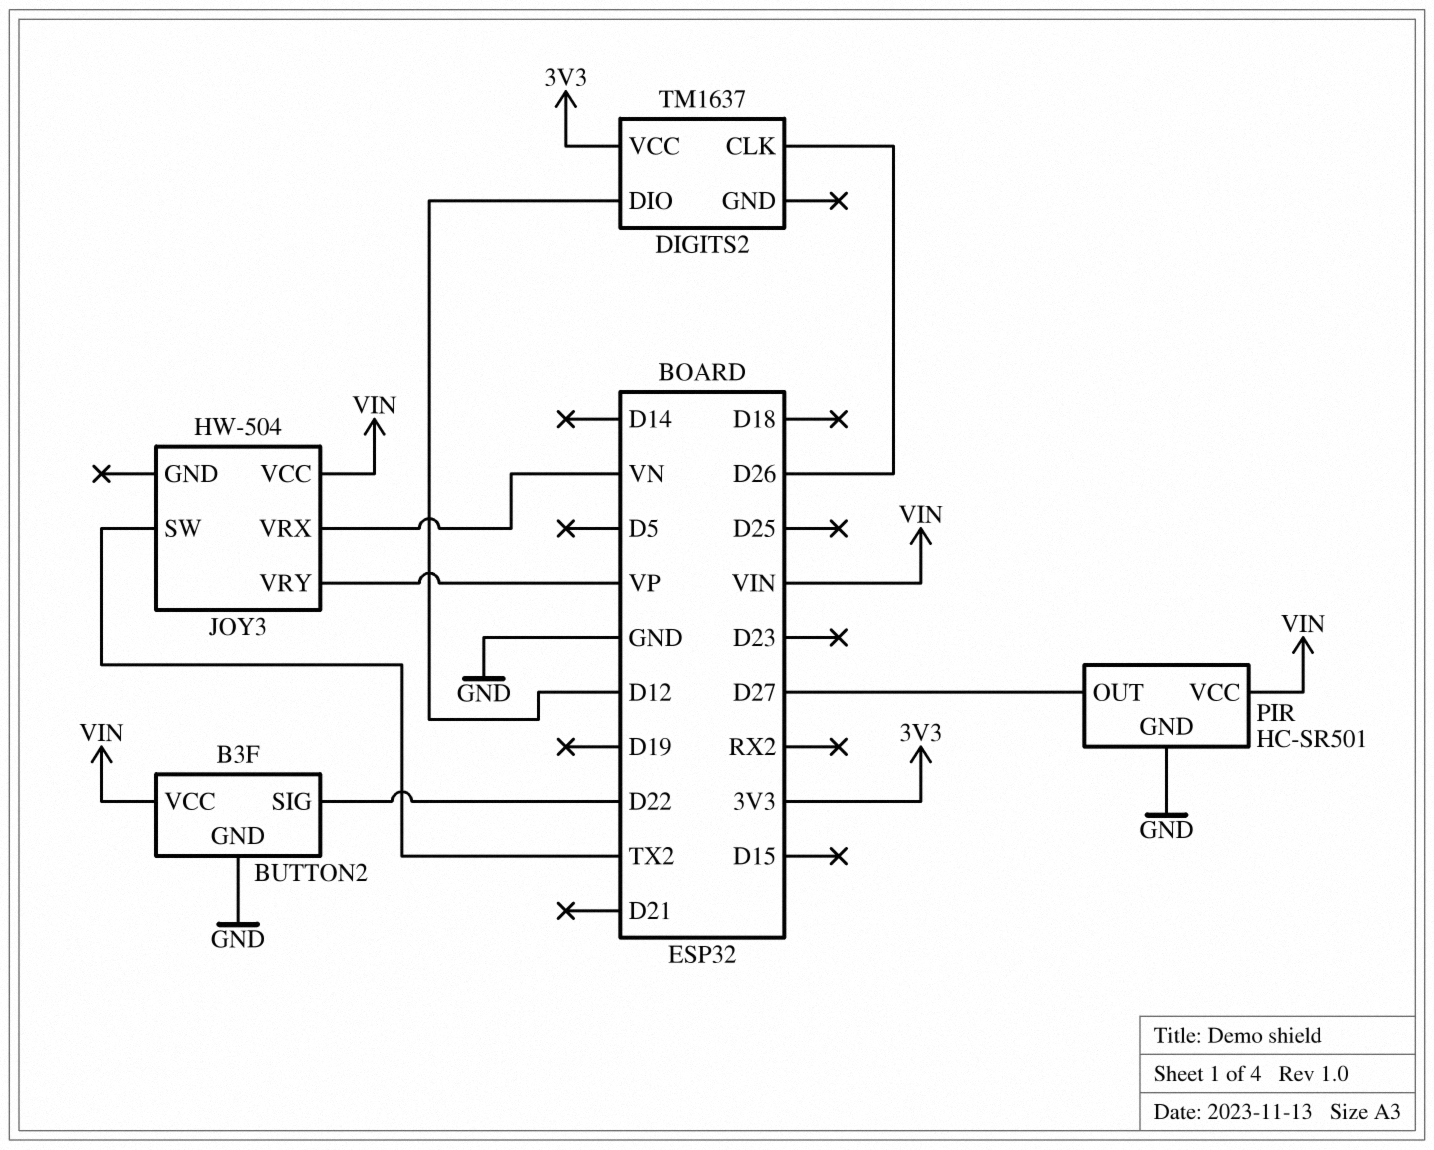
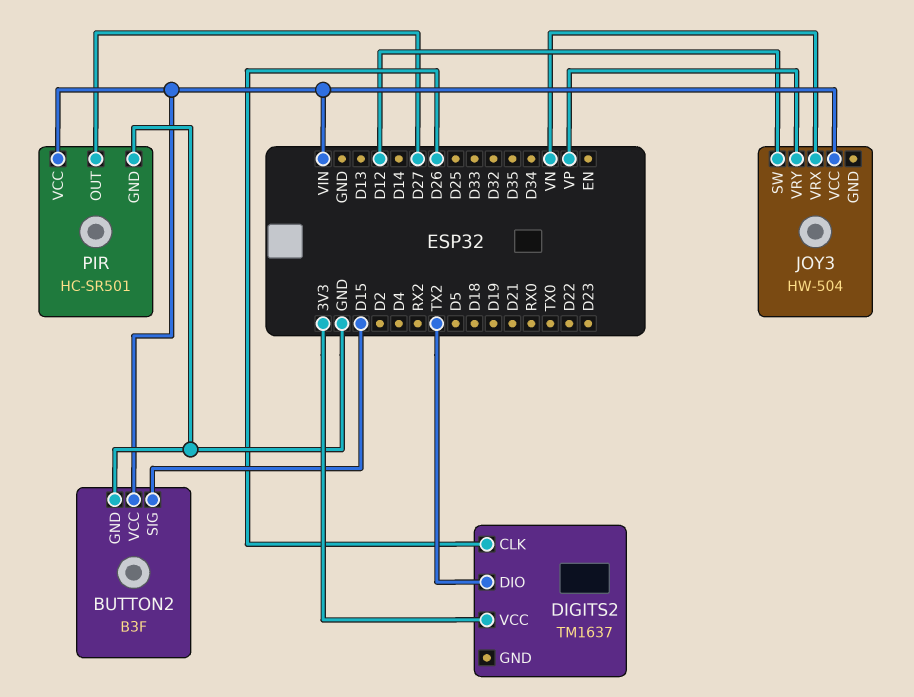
BUTTON2 pin SIG: D22 -> D15
DIGITS2 pin DIO: D12 -> TX2
JOY3 pin SW: TX2 -> D12

